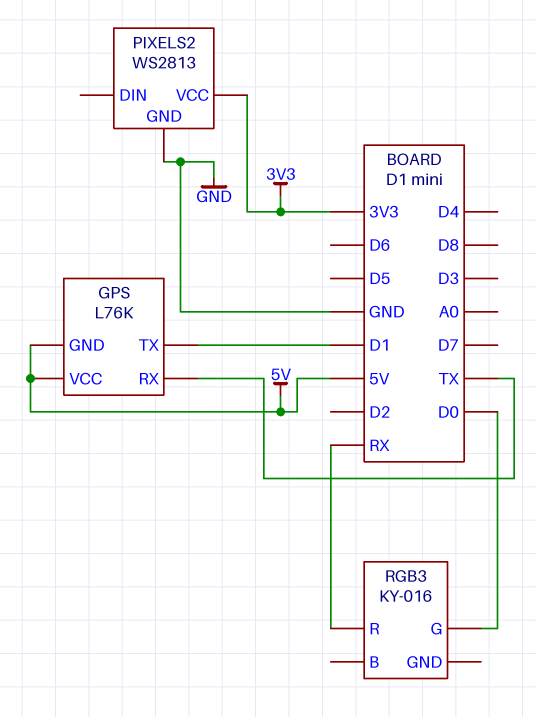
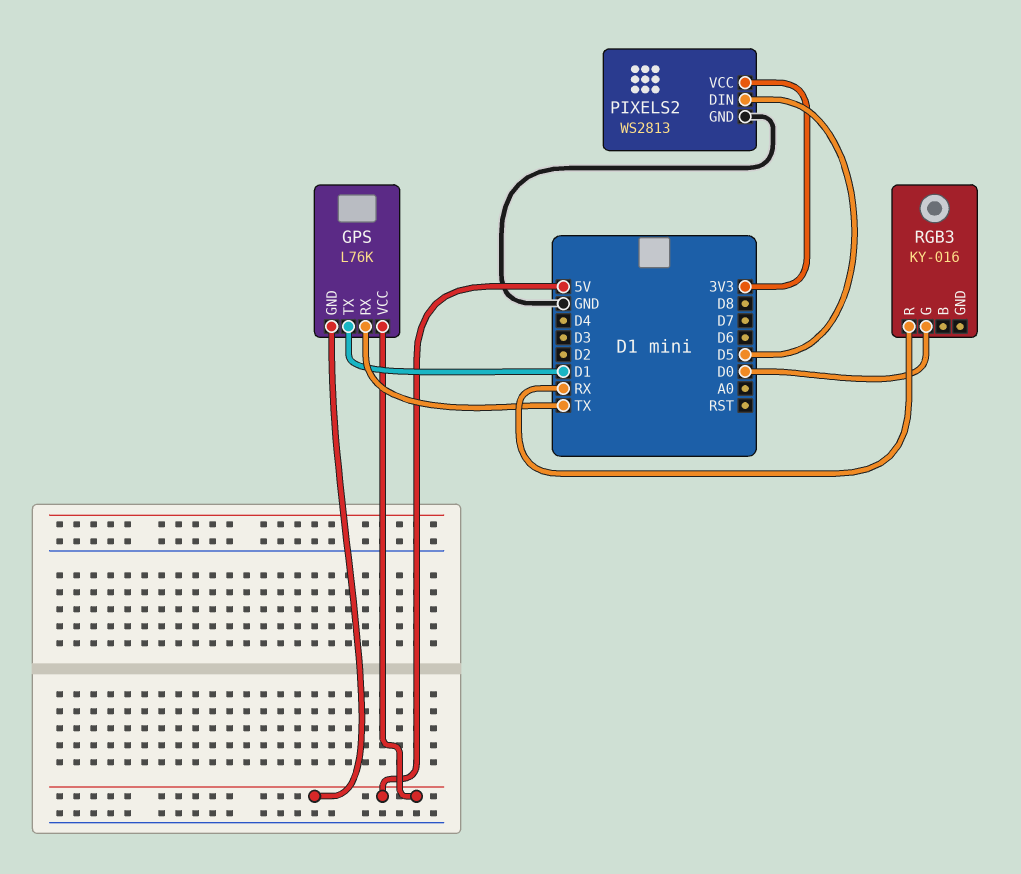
PIXELS2 pin DIN: none -> D5

